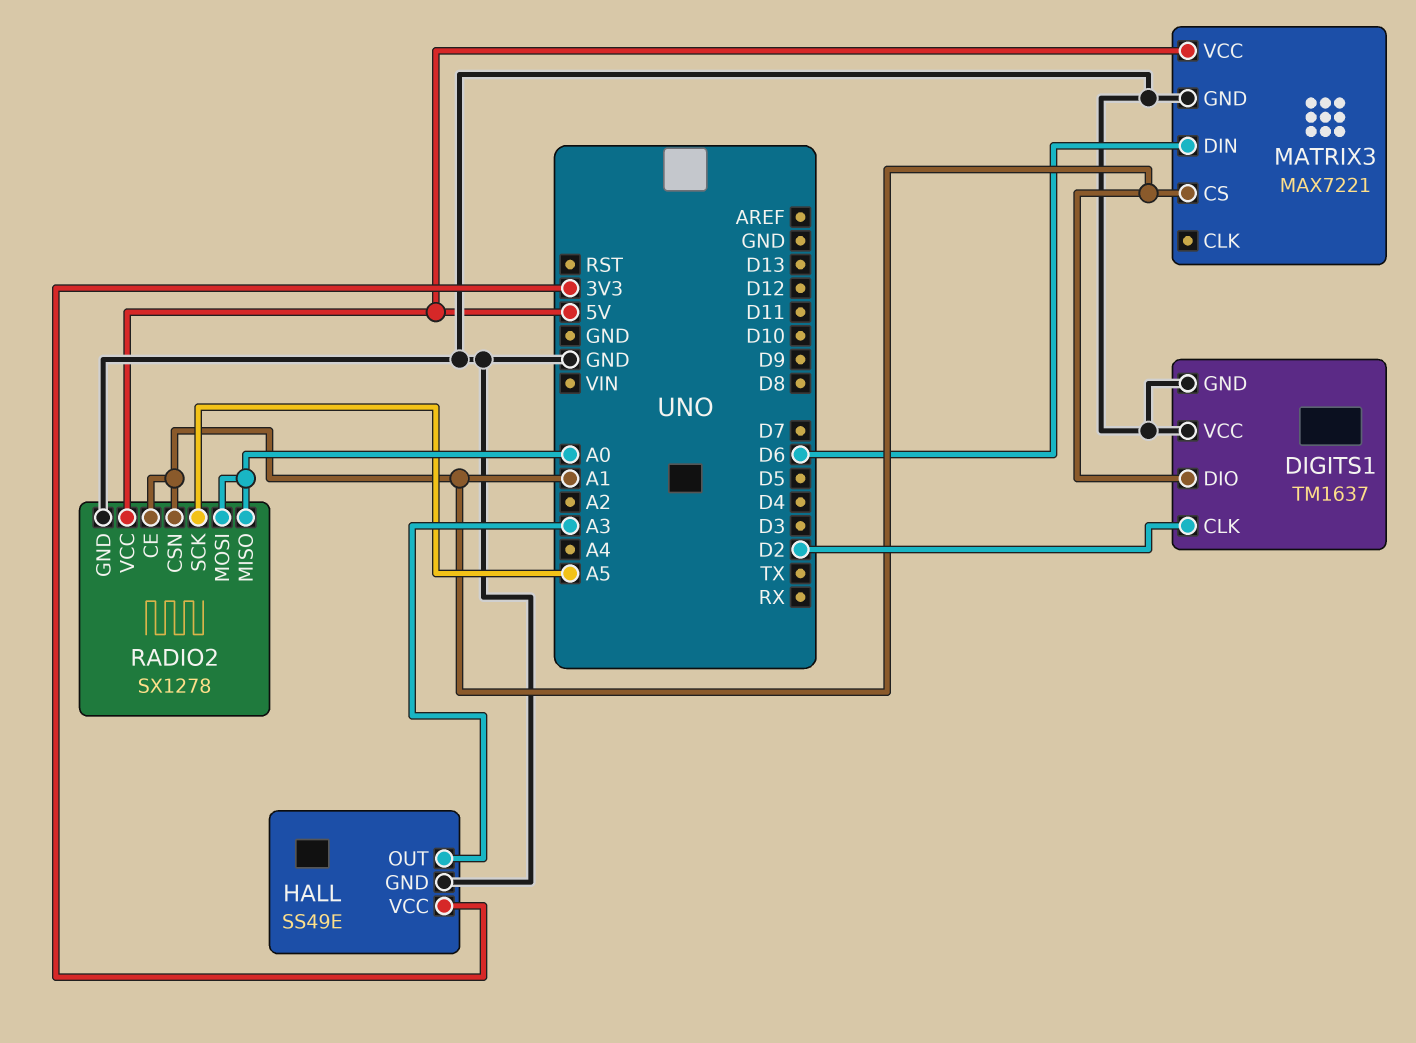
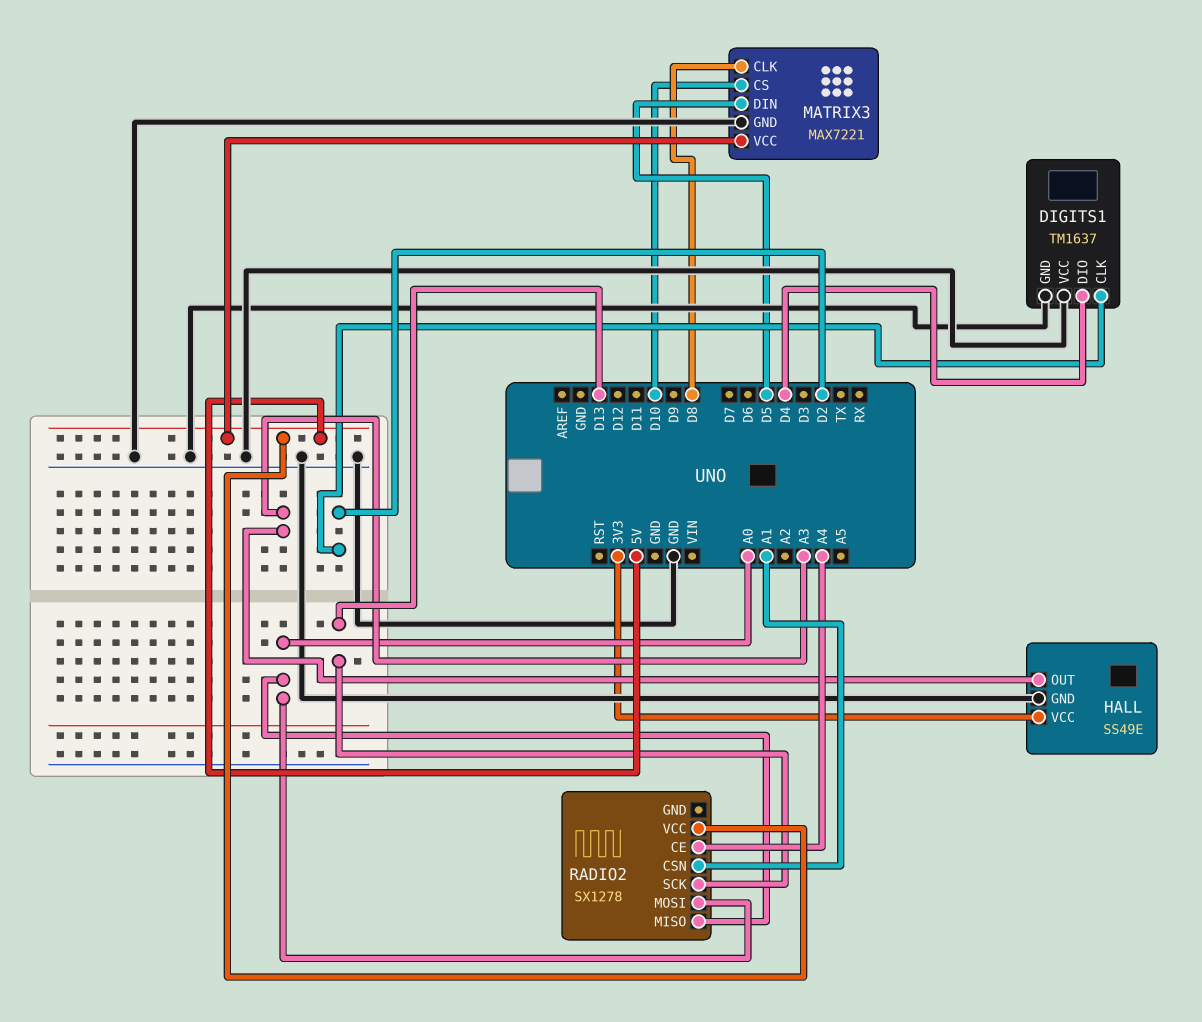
DIGITS1 pin DIO: A1 -> D4
MATRIX3 pin CLK: none -> D8
MATRIX3 pin CS: A1 -> D10
MATRIX3 pin DIN: D6 -> D5
RADIO2 pin CE: A1 -> A4
RADIO2 pin GND: GND -> none
RADIO2 pin SCK: A5 -> D13

